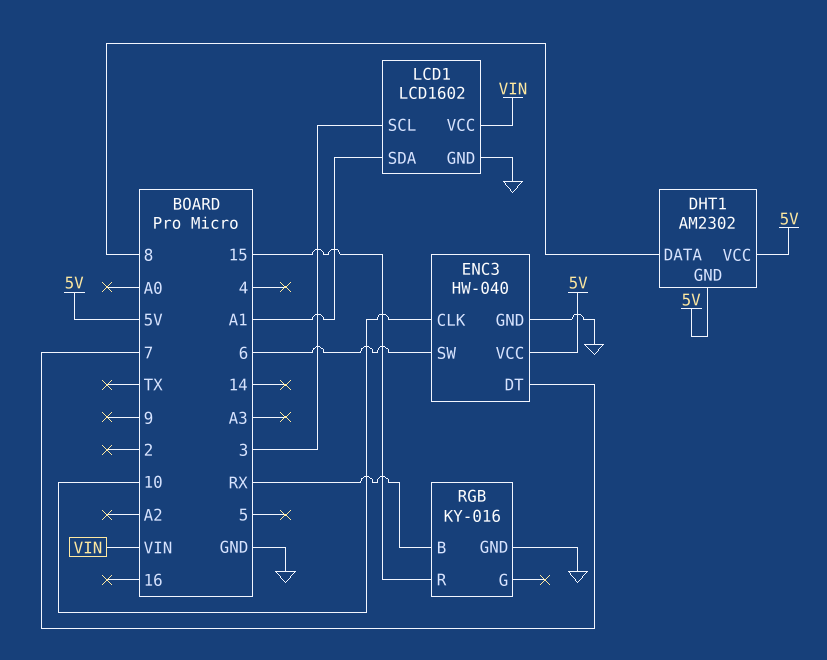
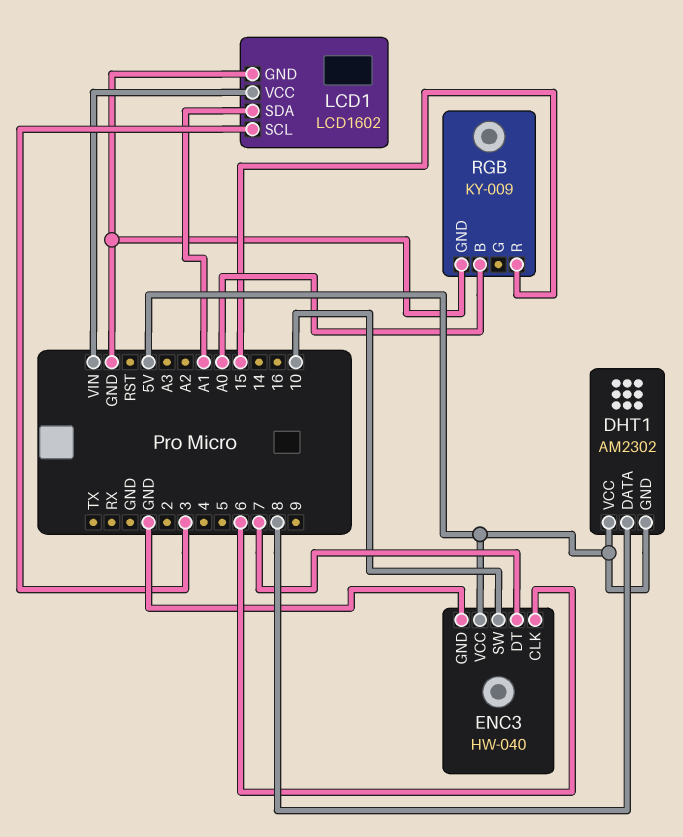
ENC3 pin CLK: 10 -> 6
ENC3 pin SW: 6 -> 10
RGB: KY-016 -> KY-009
RGB pin B: RX -> A0

